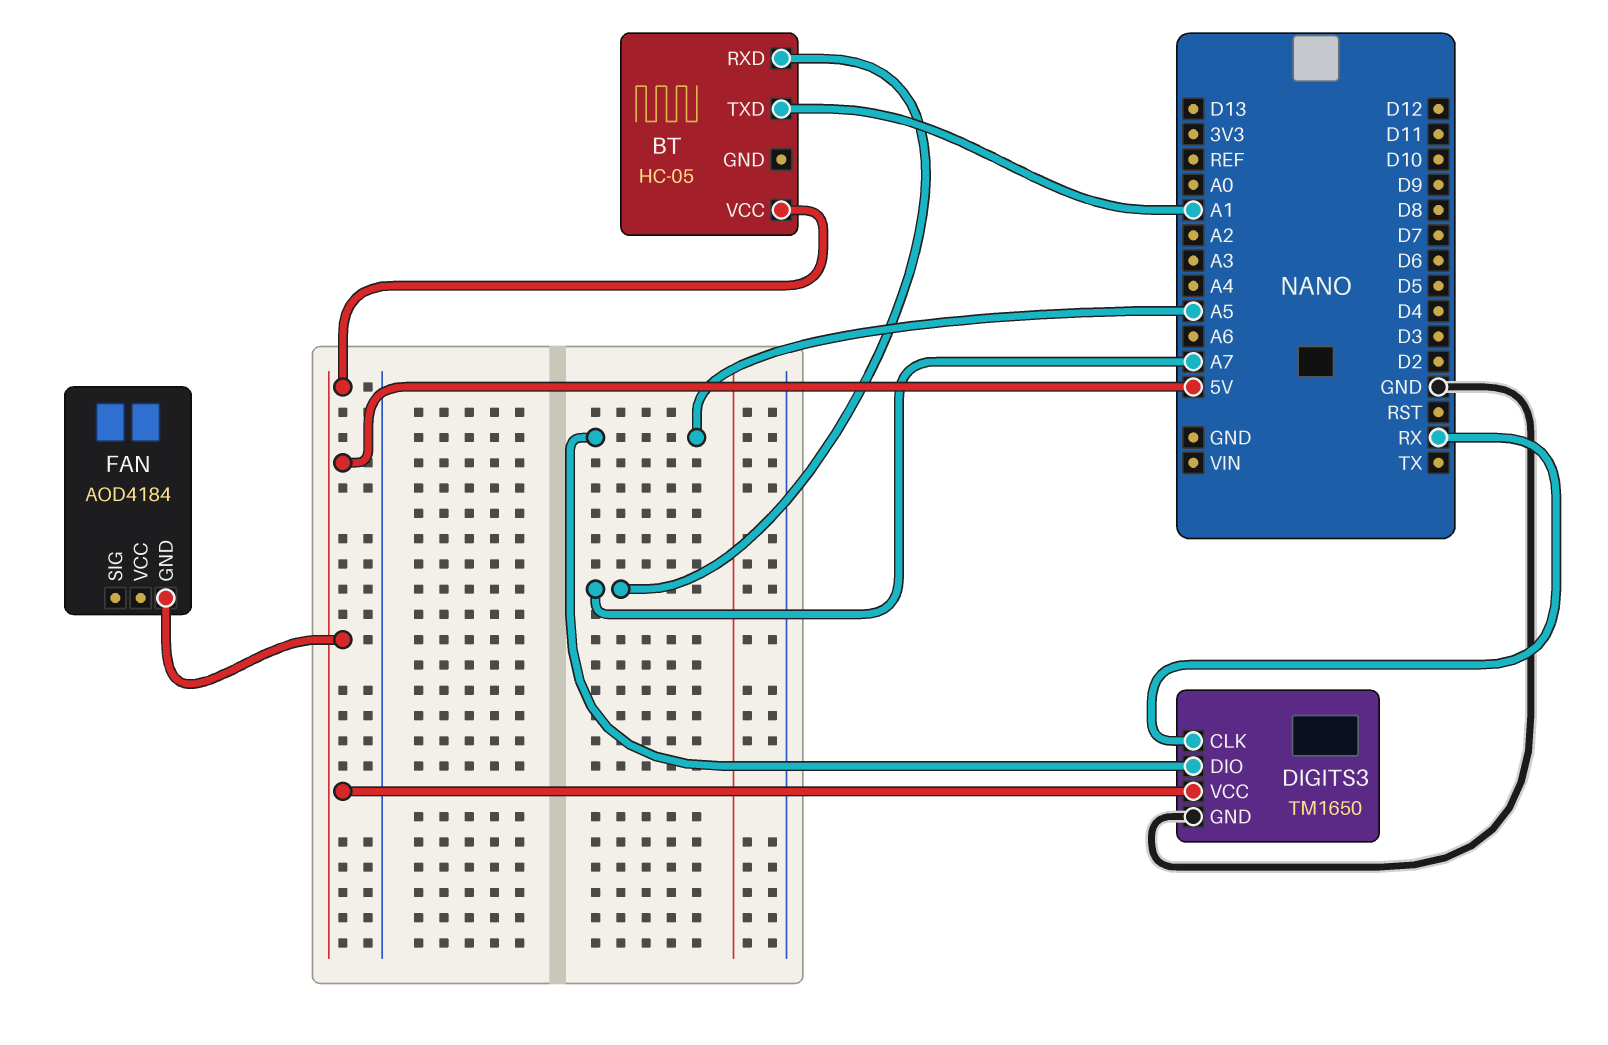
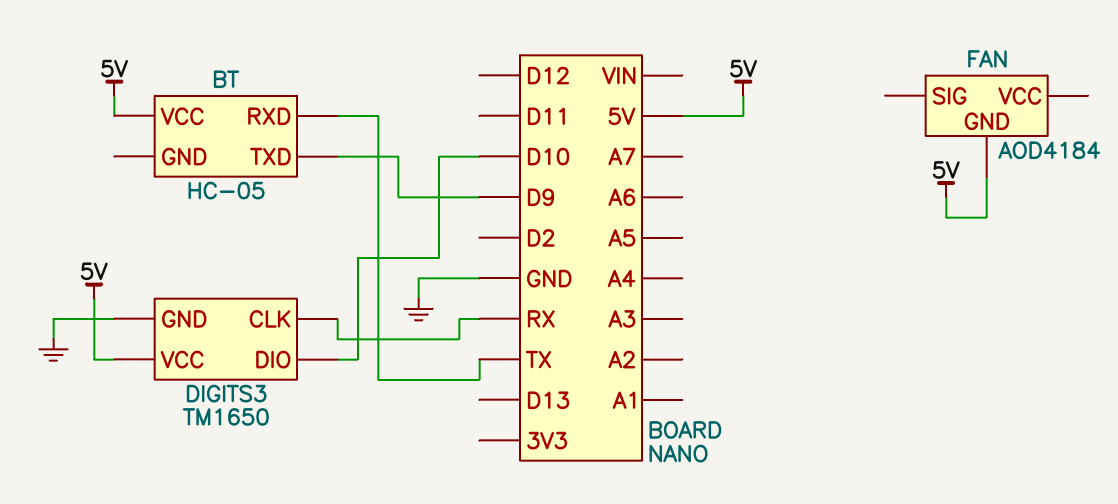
BT pin RXD: A7 -> TX
BT pin TXD: A1 -> D9
DIGITS3 pin DIO: A5 -> D10

